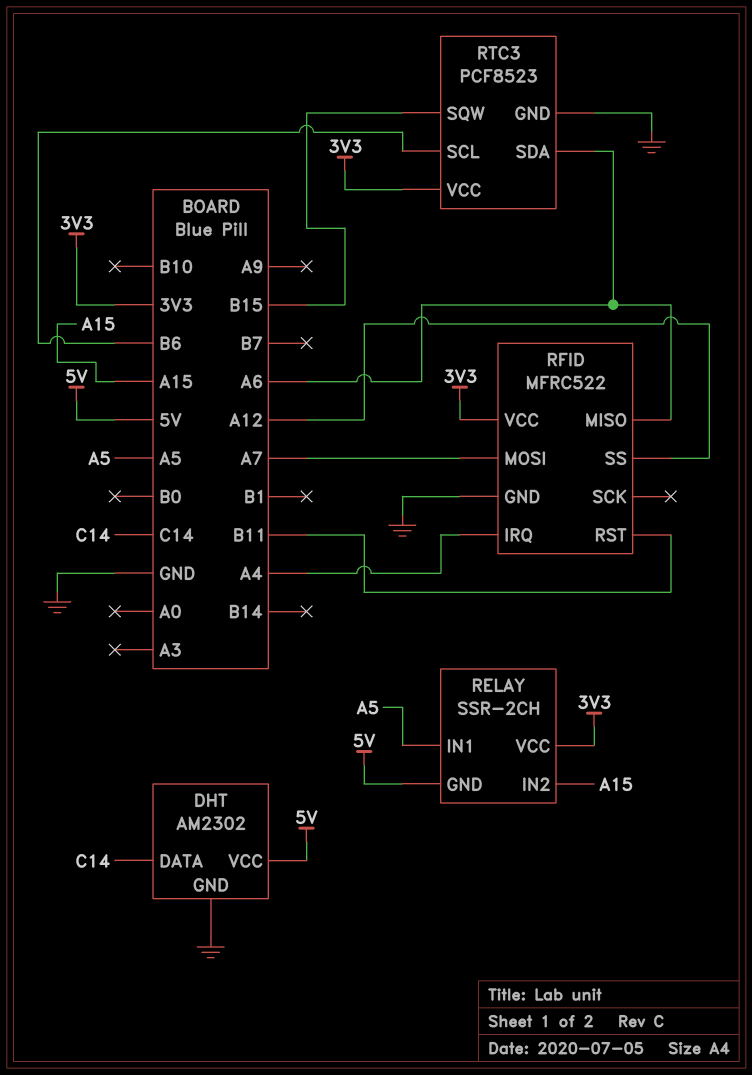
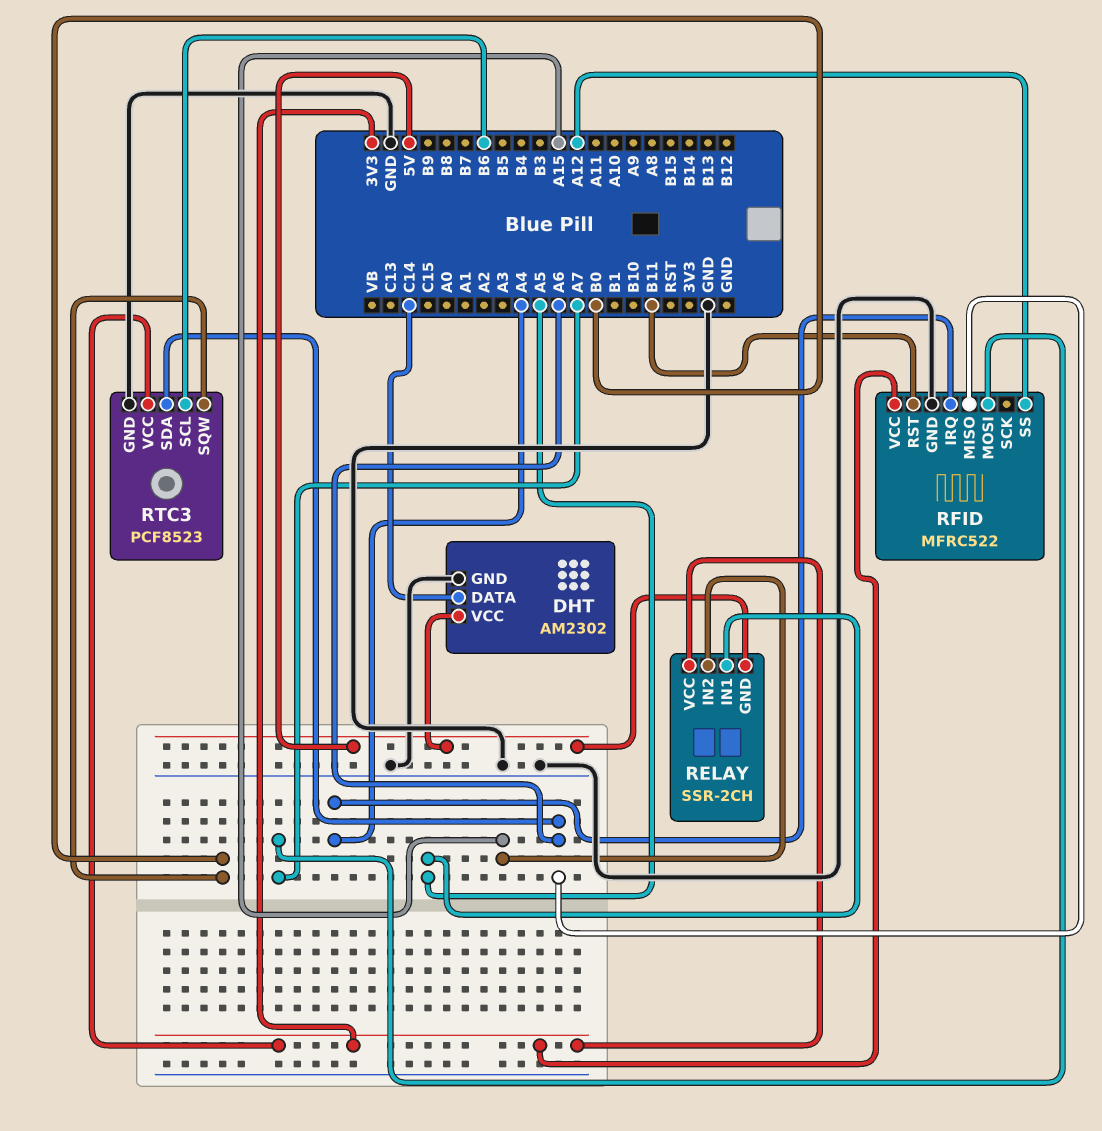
RTC3 pin SQW: B15 -> B0

